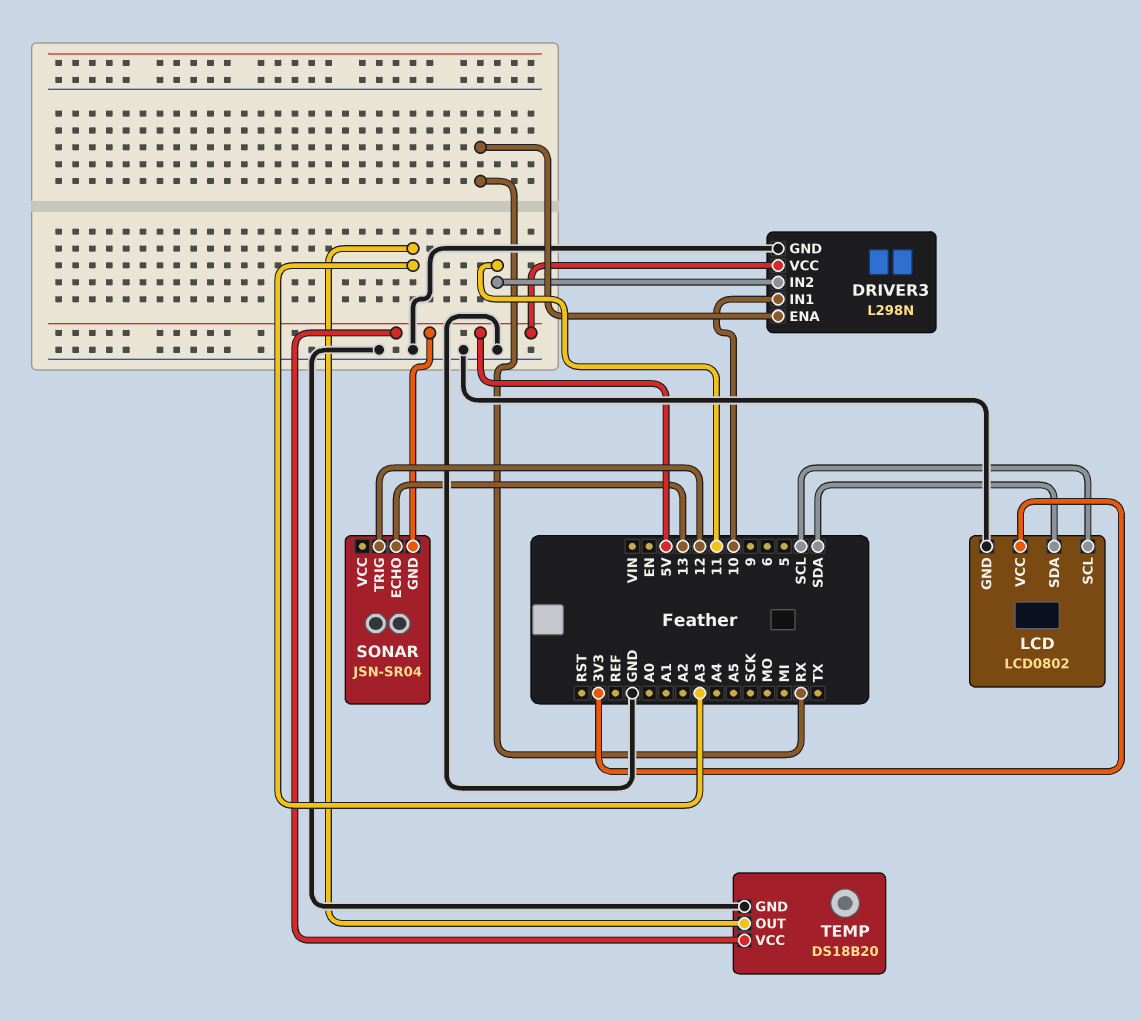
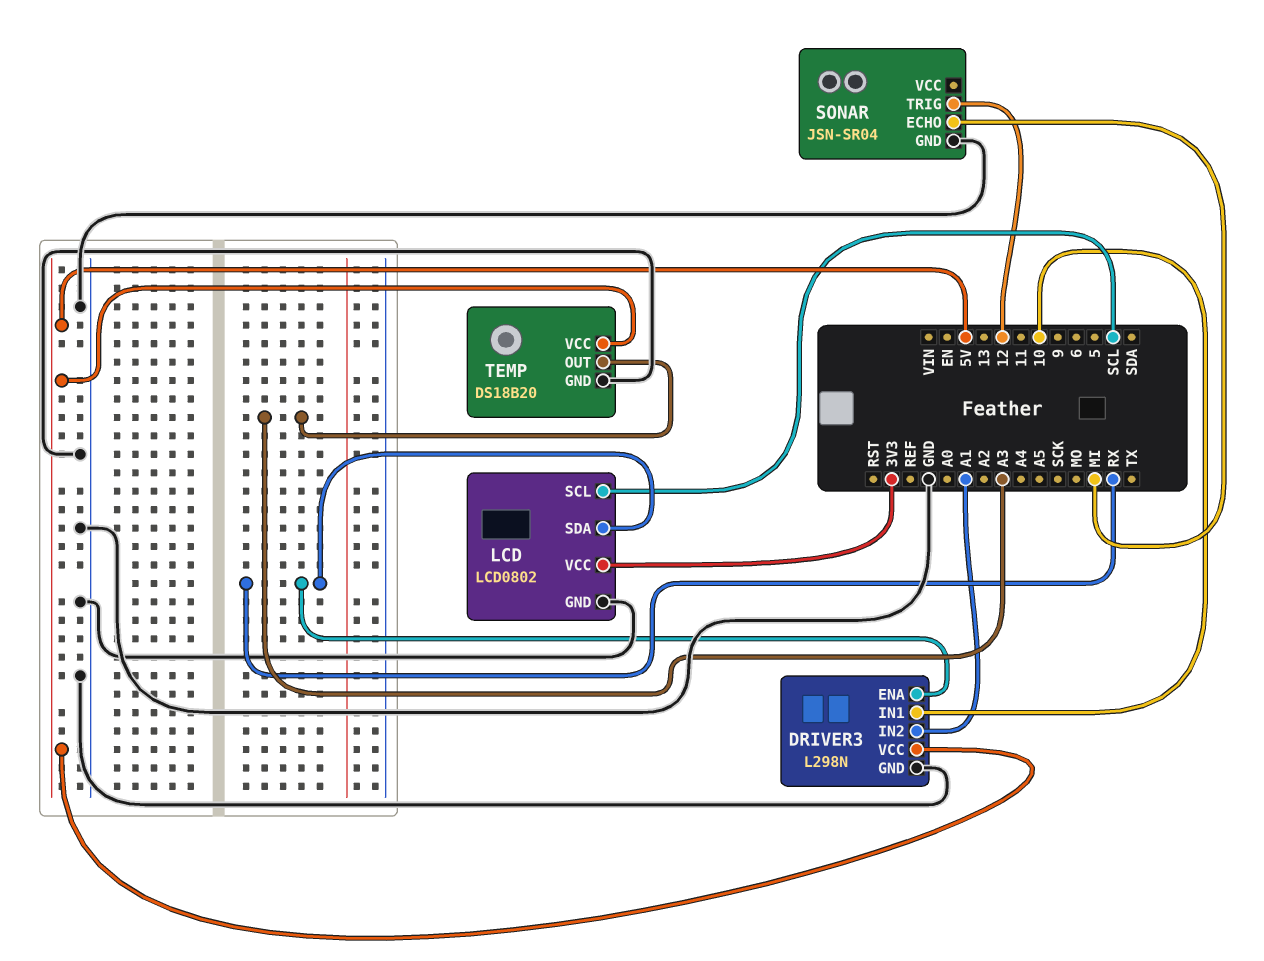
DRIVER3 pin IN2: 11 -> A1
LCD pin SDA: SDA -> RX
SONAR pin ECHO: 13 -> MI
SONAR pin GND: 5V -> GND

